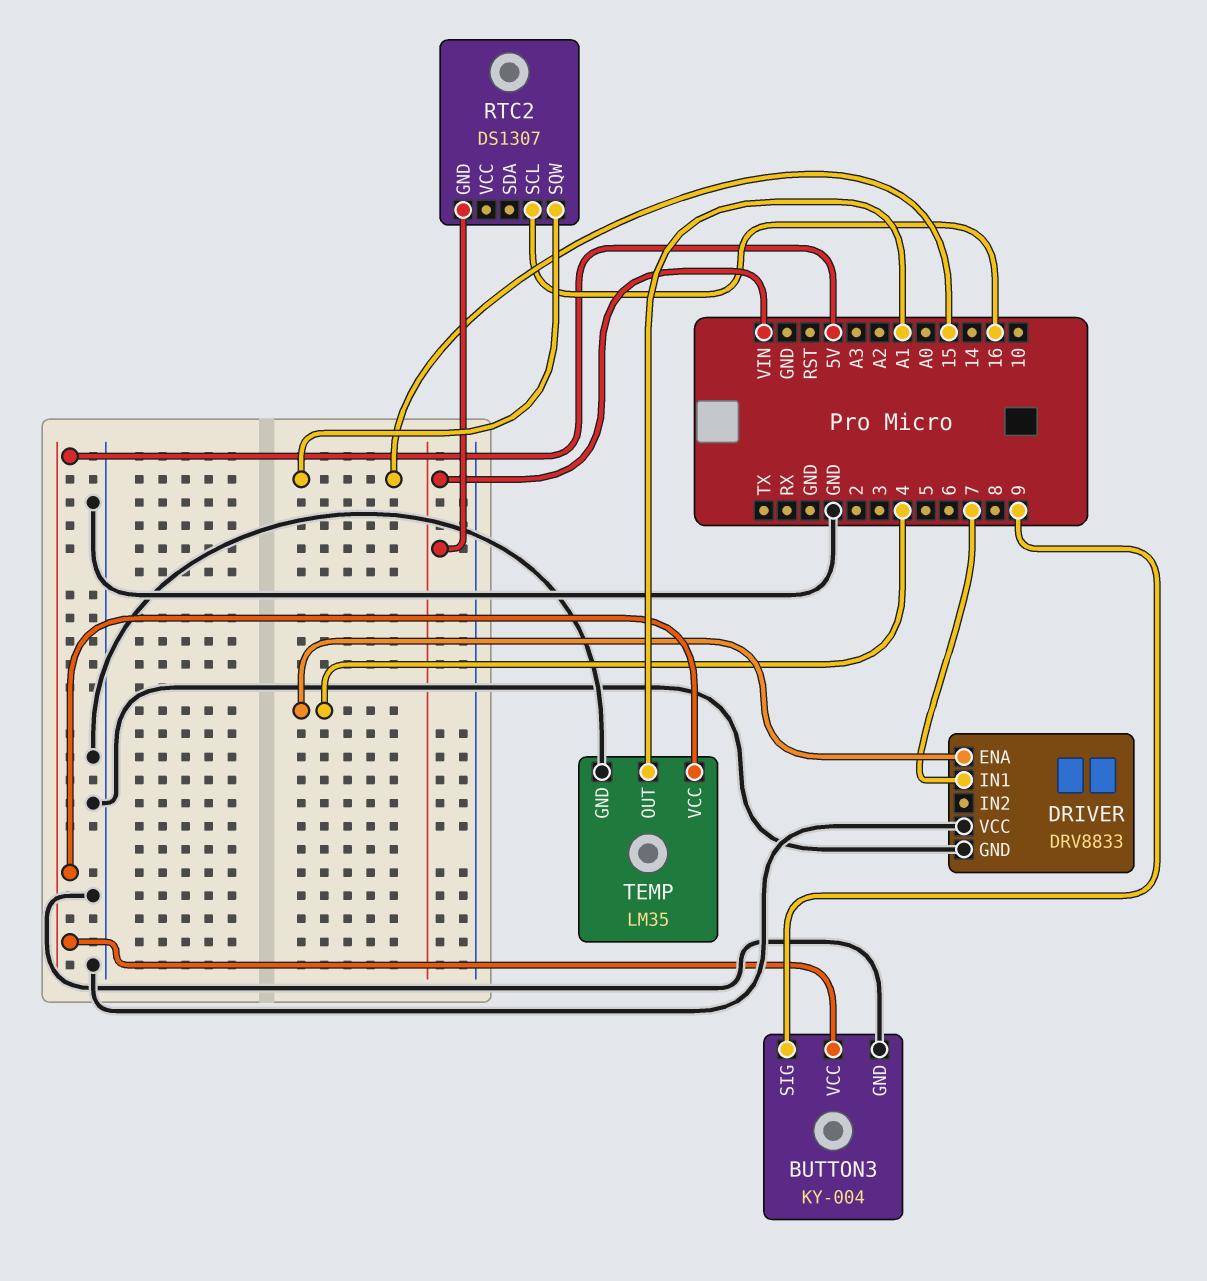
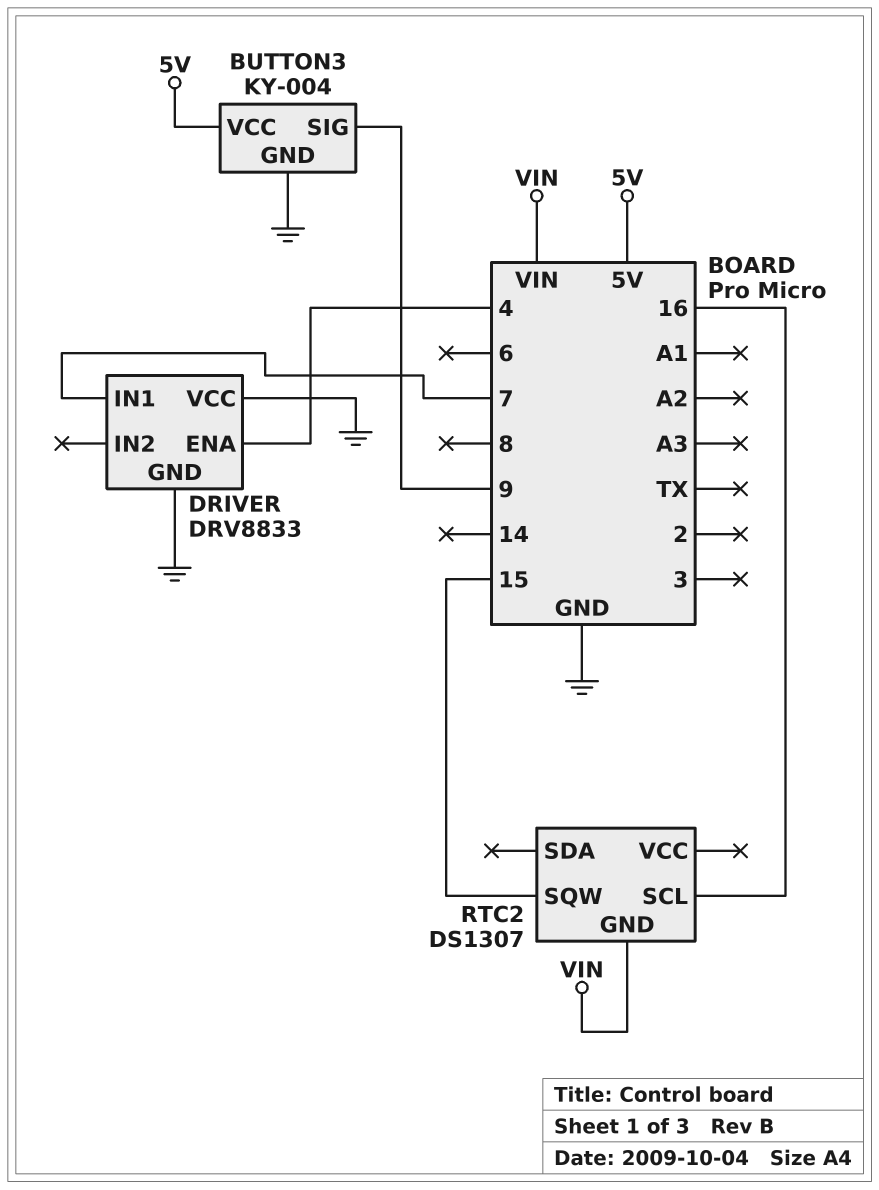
TEMP: LM35 -> none
TEMP pin GND: GND -> none
TEMP pin OUT: A1 -> none
TEMP pin VCC: 5V -> none

